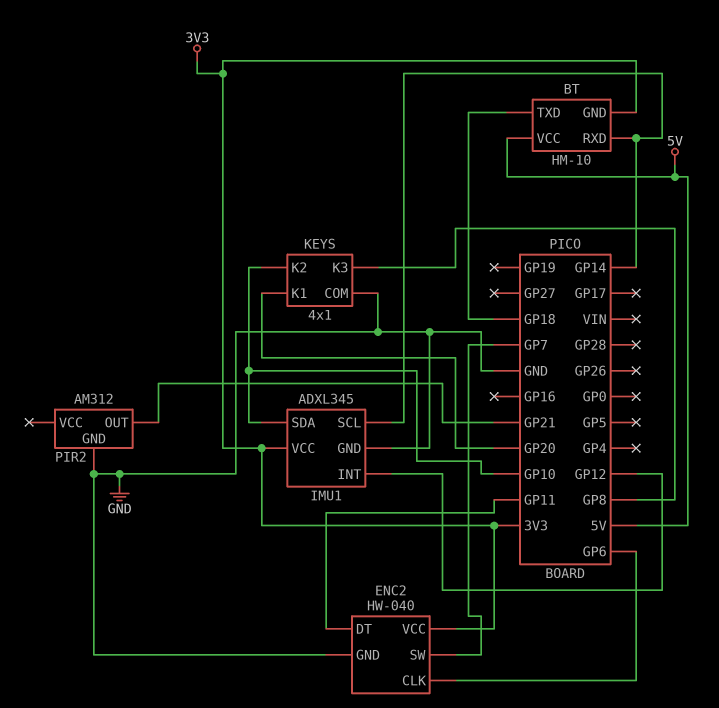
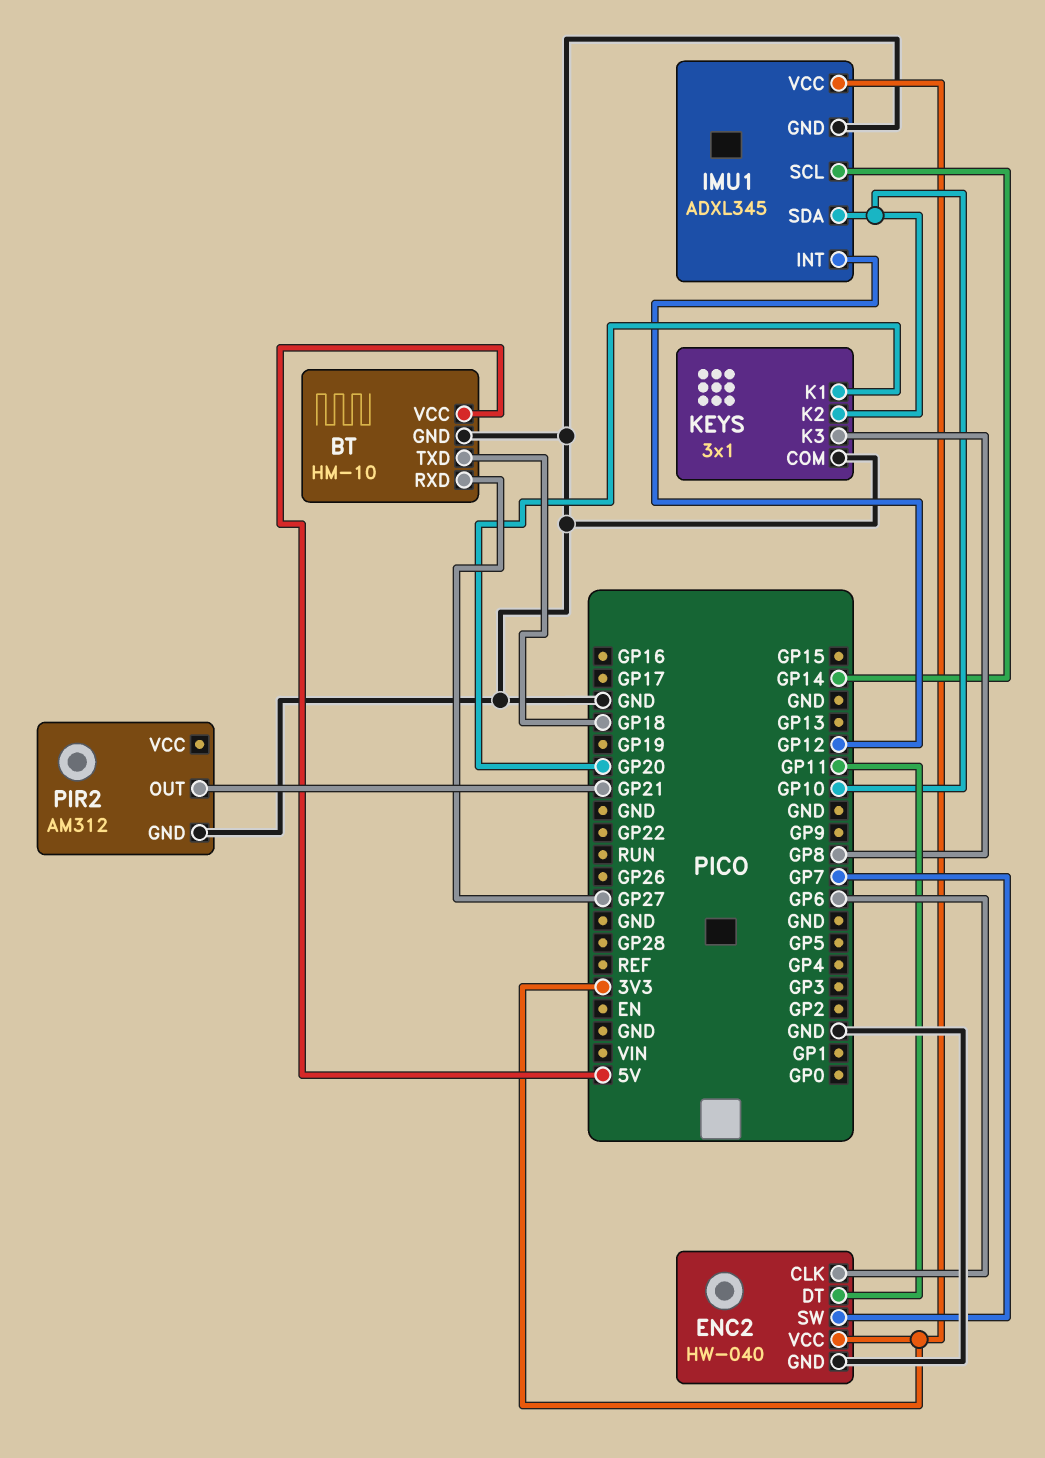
BT pin GND: 3V3 -> GND
BT pin RXD: GP14 -> GP27
KEYS: 4x1 -> 3x1

